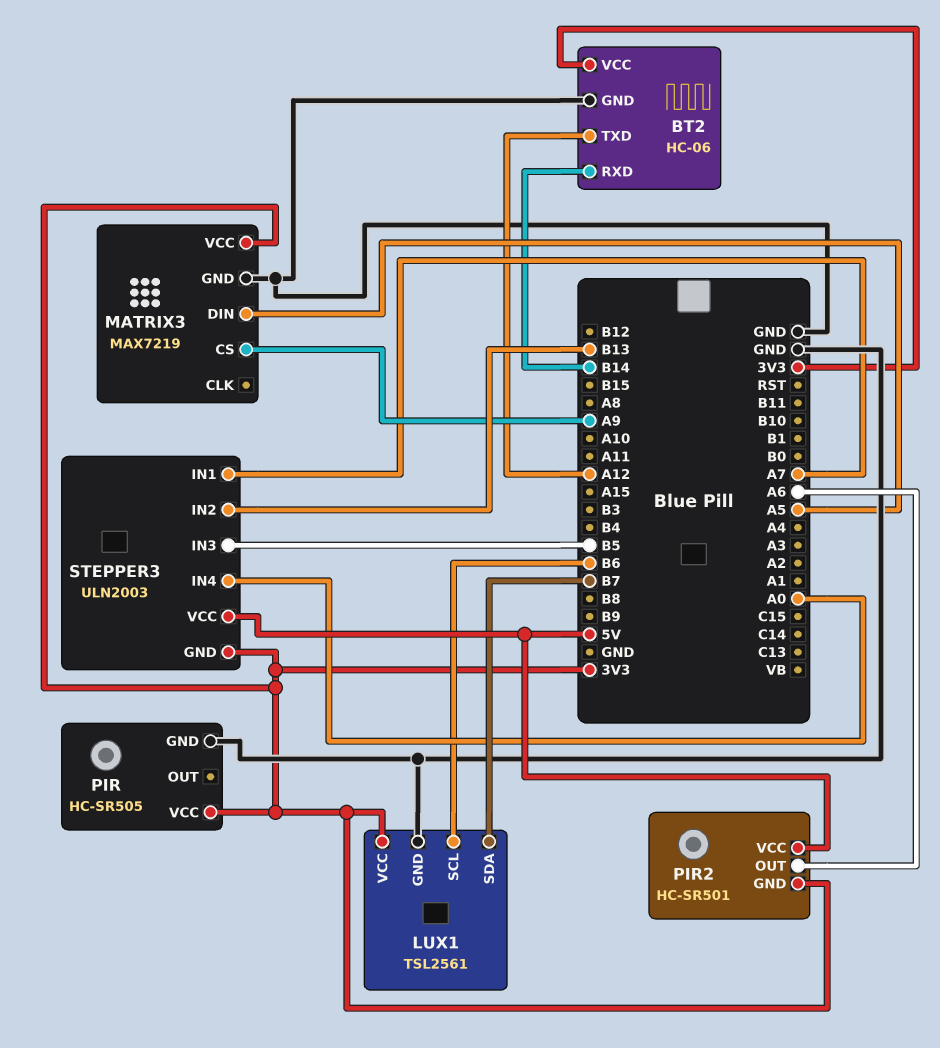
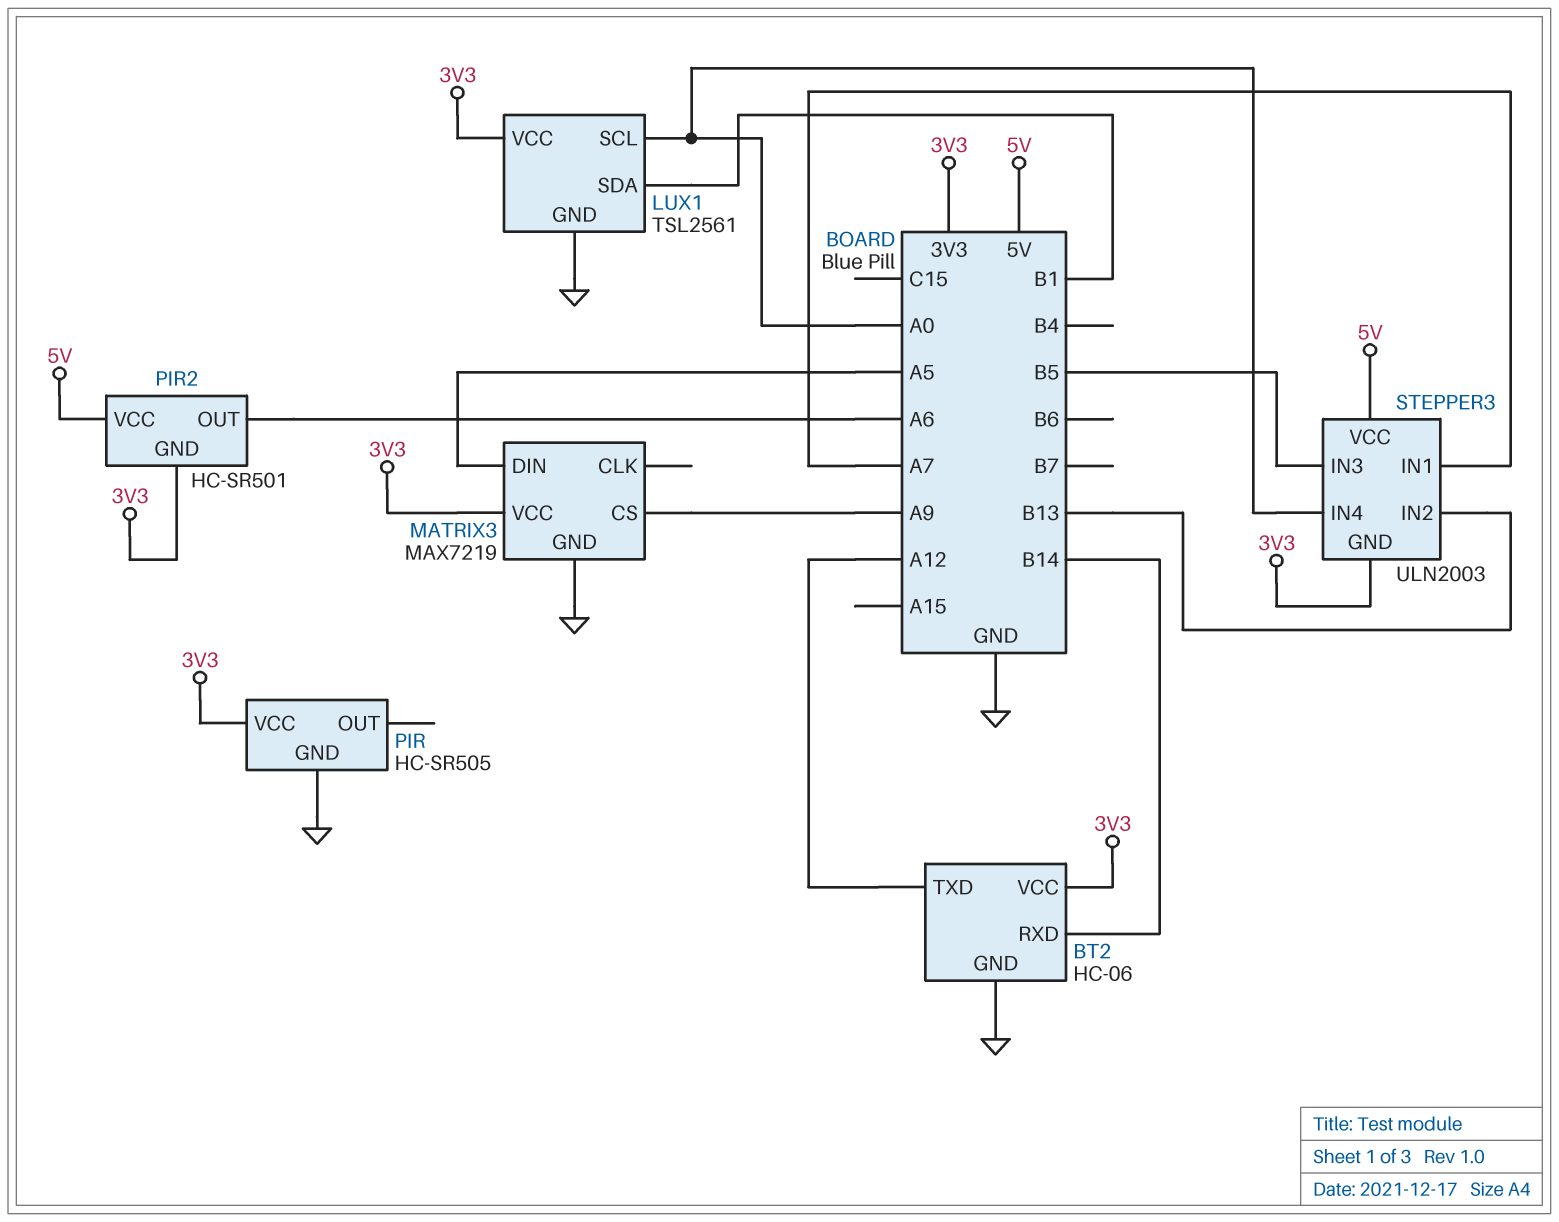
LUX1 pin SCL: B6 -> A0
LUX1 pin SDA: B7 -> B1

